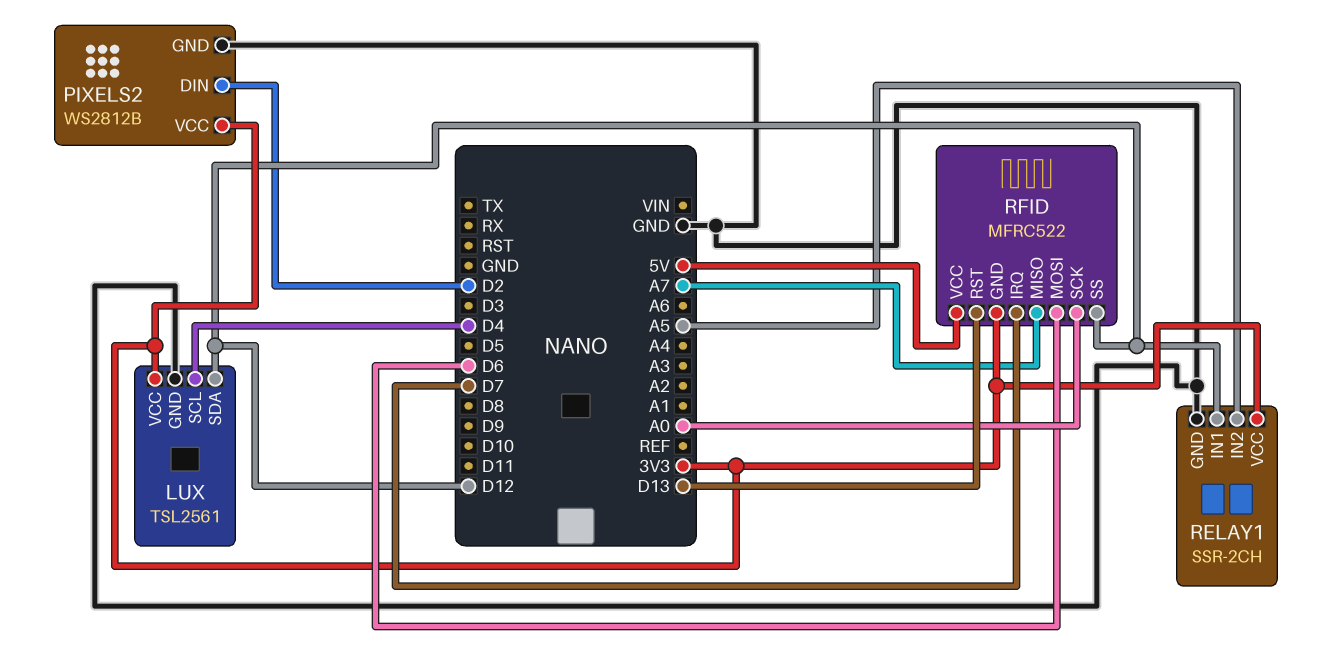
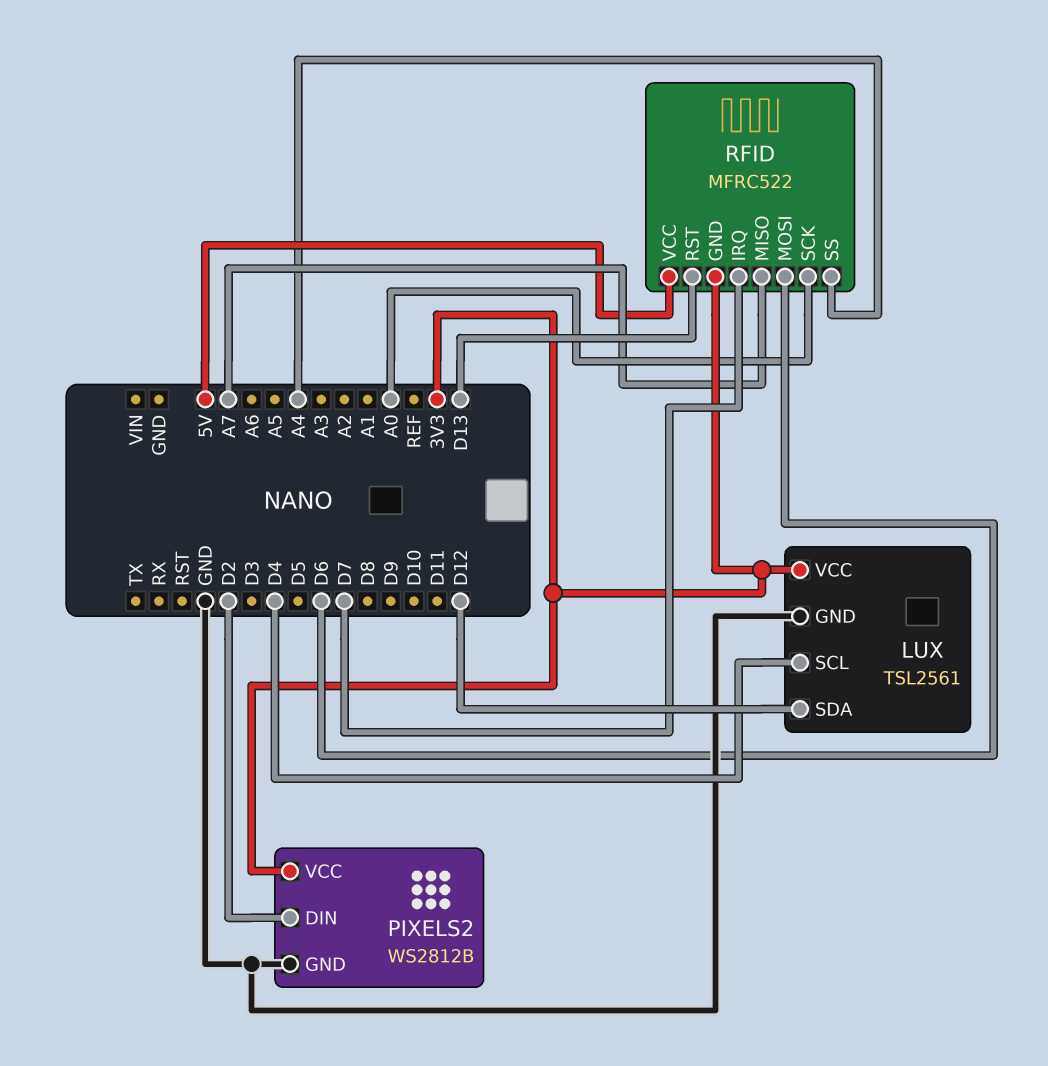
RELAY1: SSR-2CH -> none
RELAY1 pin GND: GND -> none
RELAY1 pin IN1: D12 -> none
RELAY1 pin IN2: A5 -> none
RELAY1 pin VCC: 3V3 -> none
RFID pin SS: D12 -> A4

